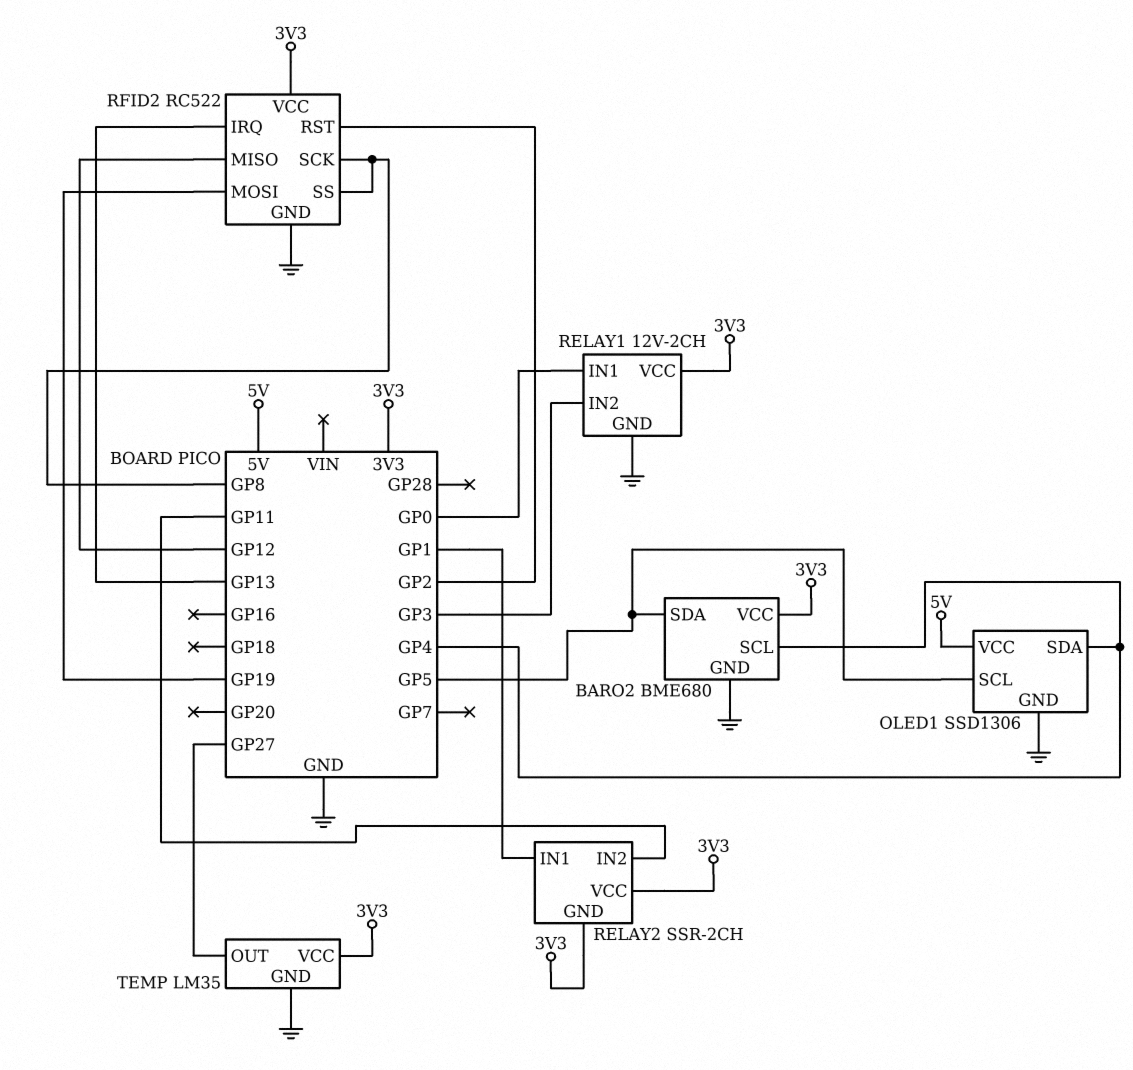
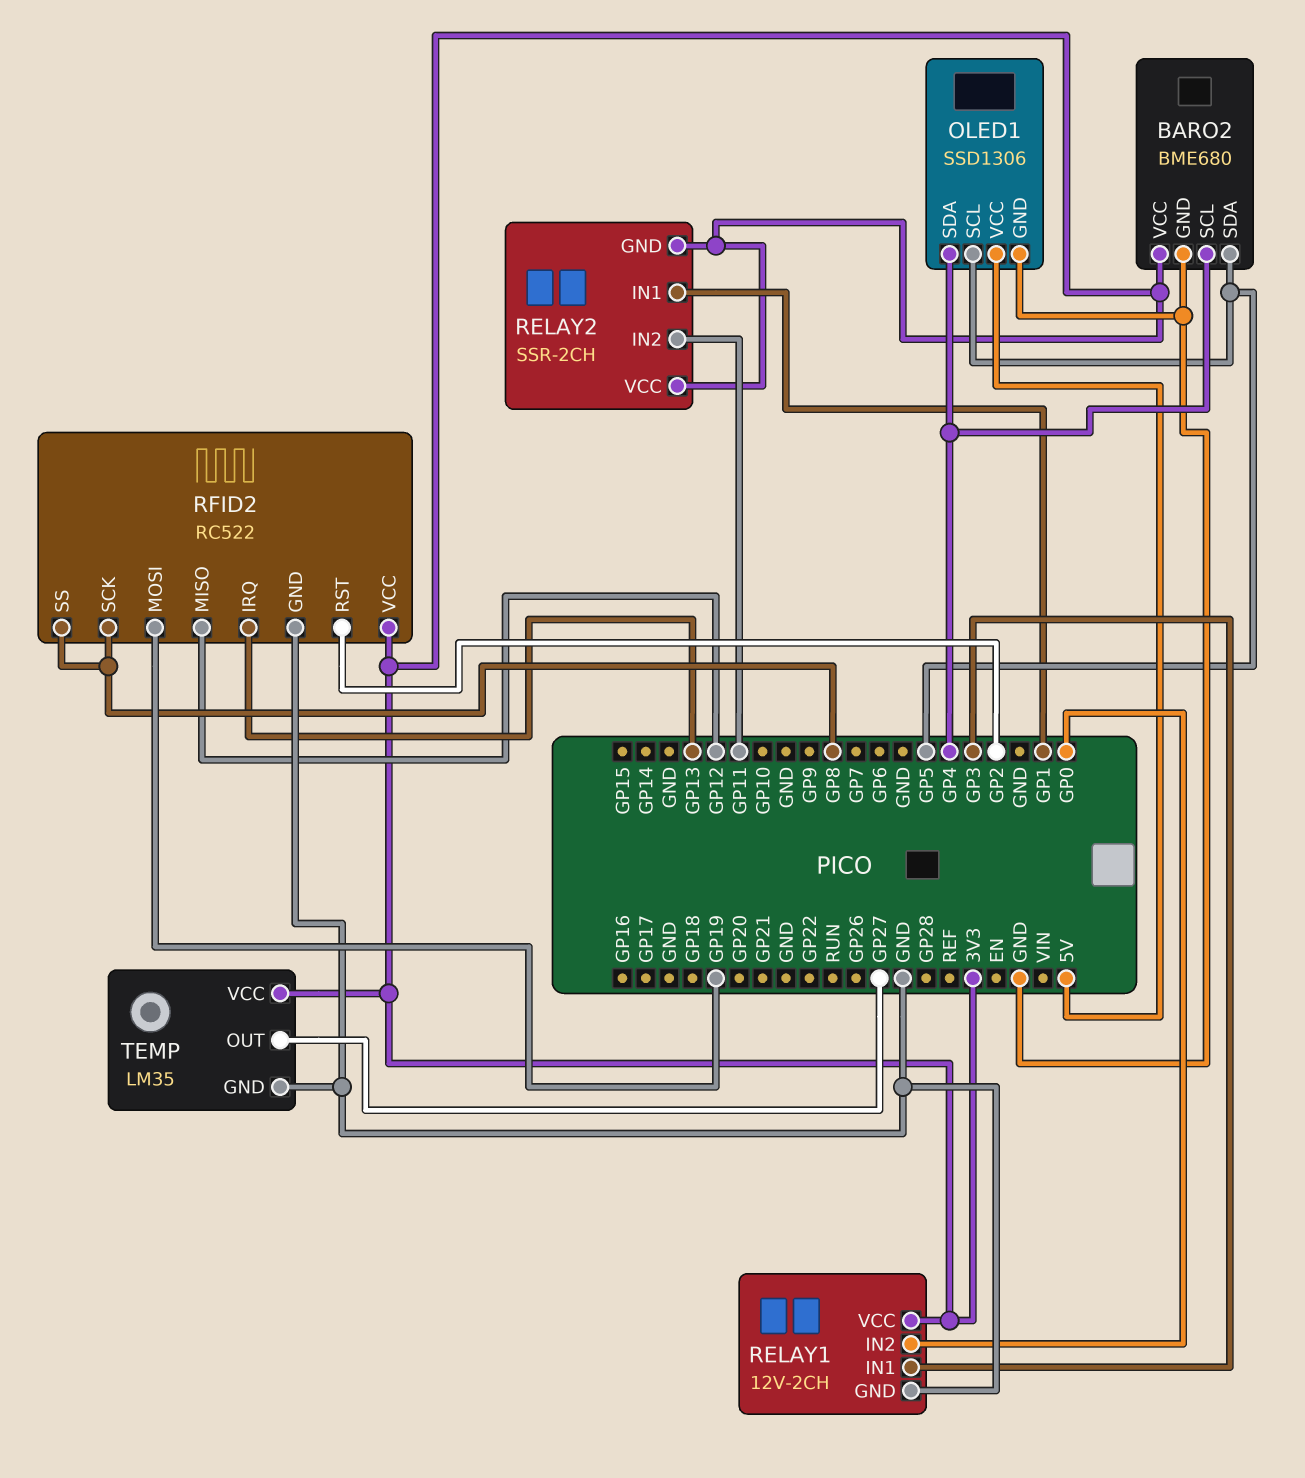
RELAY1 pin IN1: GP0 -> GP3
RELAY1 pin IN2: GP3 -> GP0

